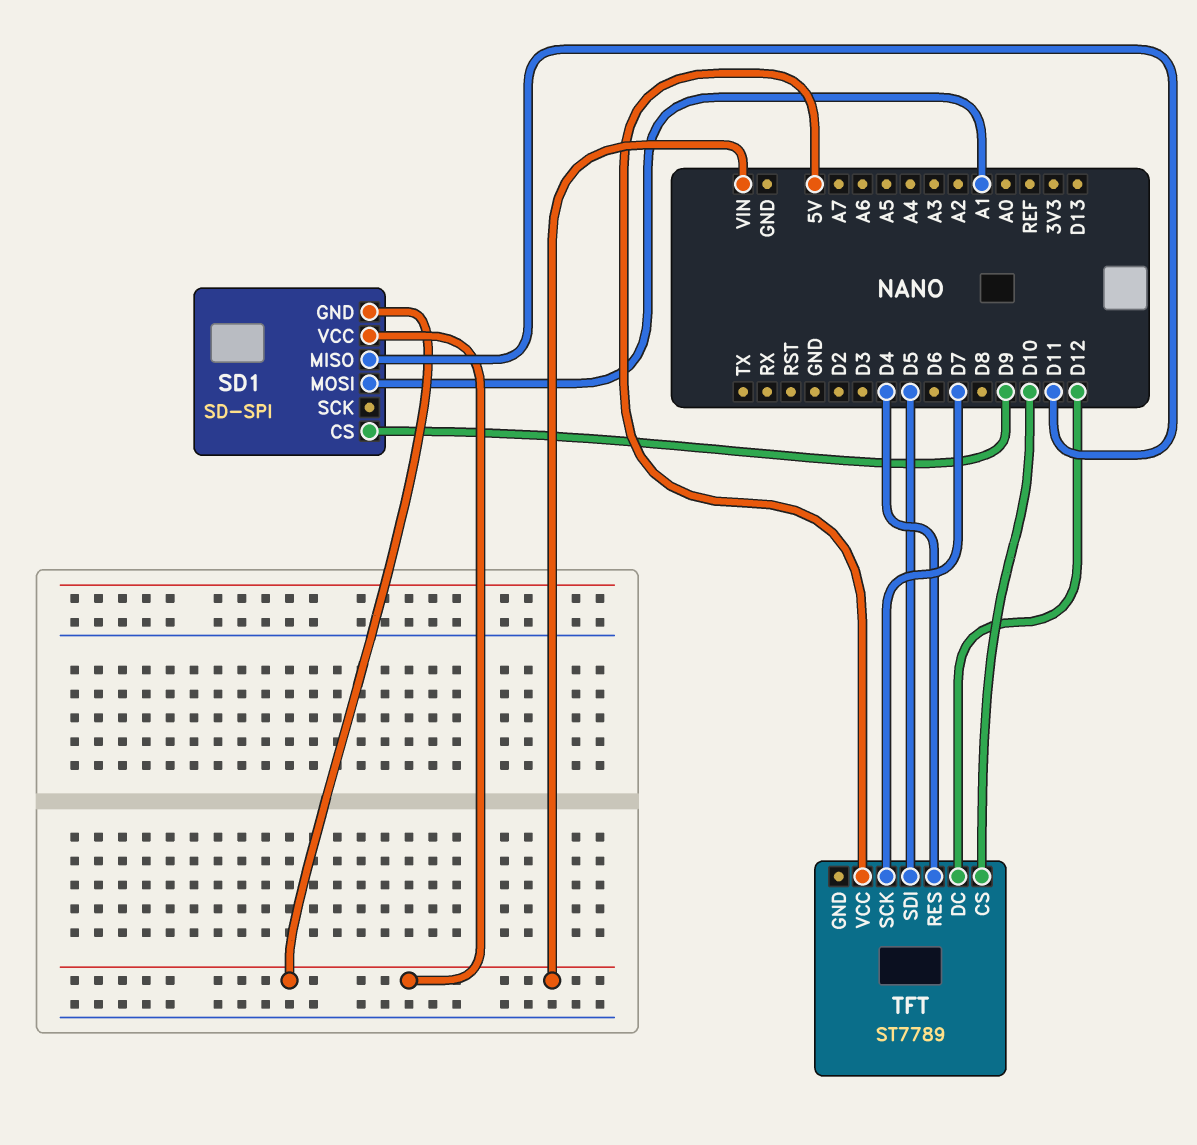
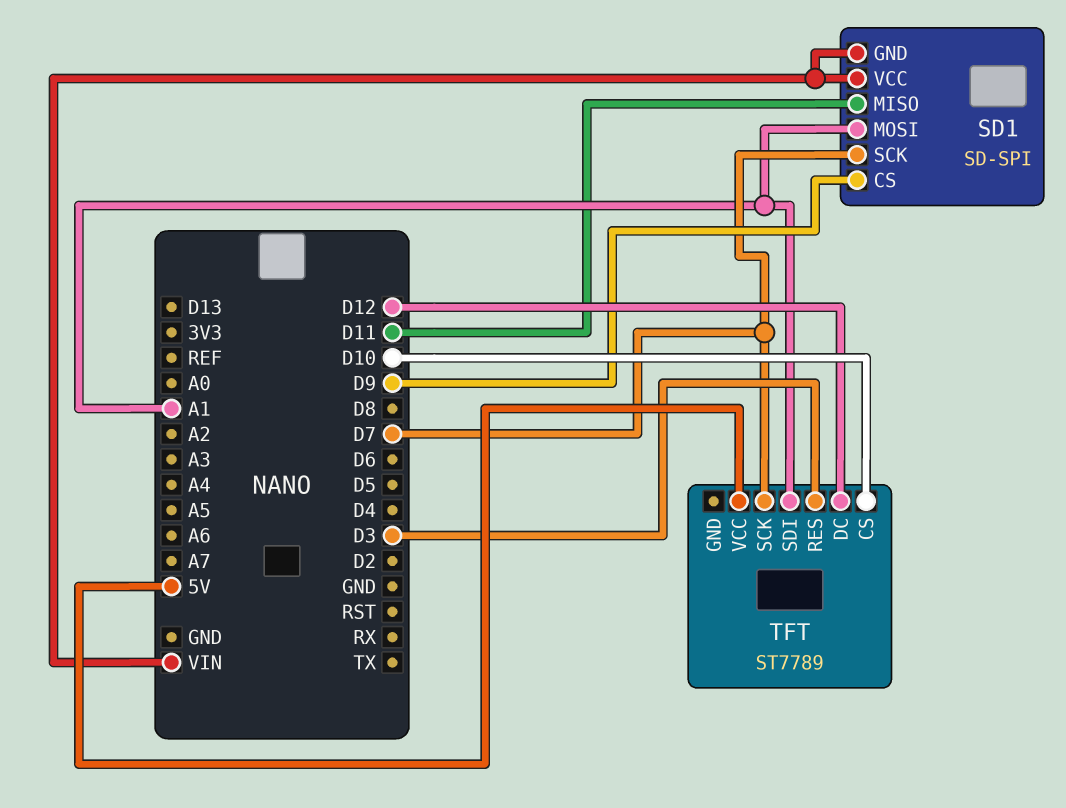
SD1 pin SCK: none -> D7
TFT pin RES: D4 -> D3
TFT pin SDI: D5 -> A1

